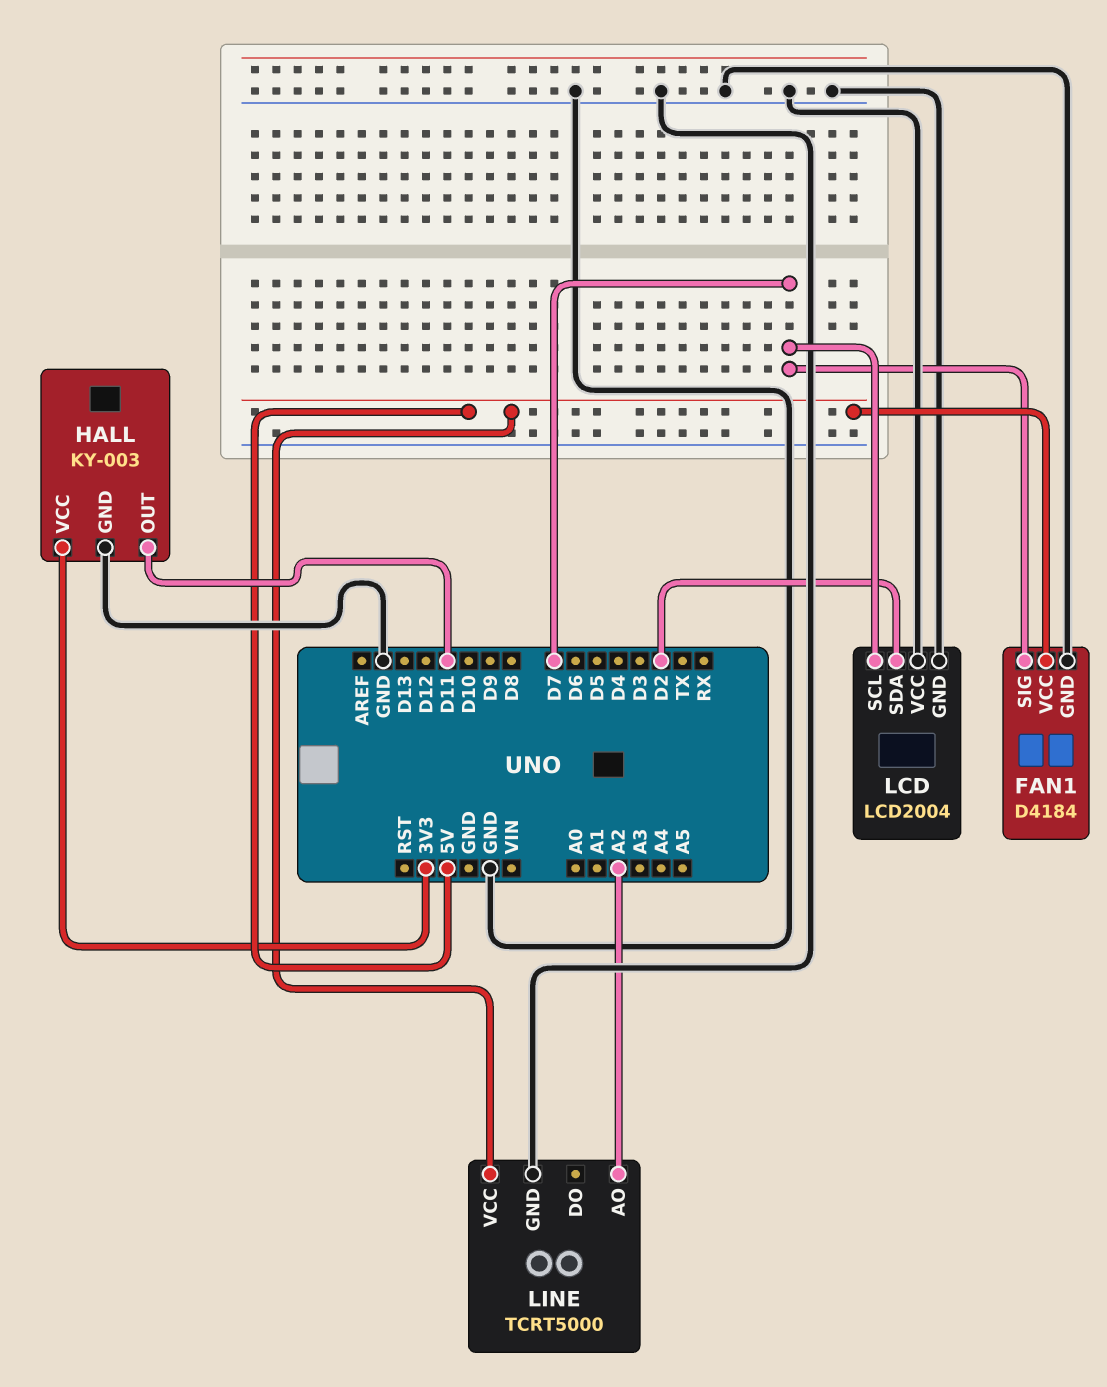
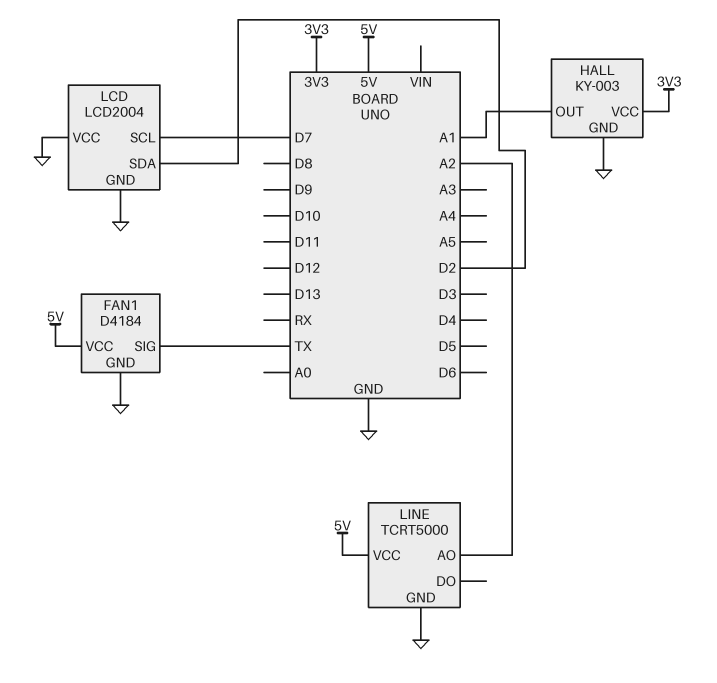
FAN1 pin SIG: D7 -> TX
HALL pin OUT: D11 -> A1

